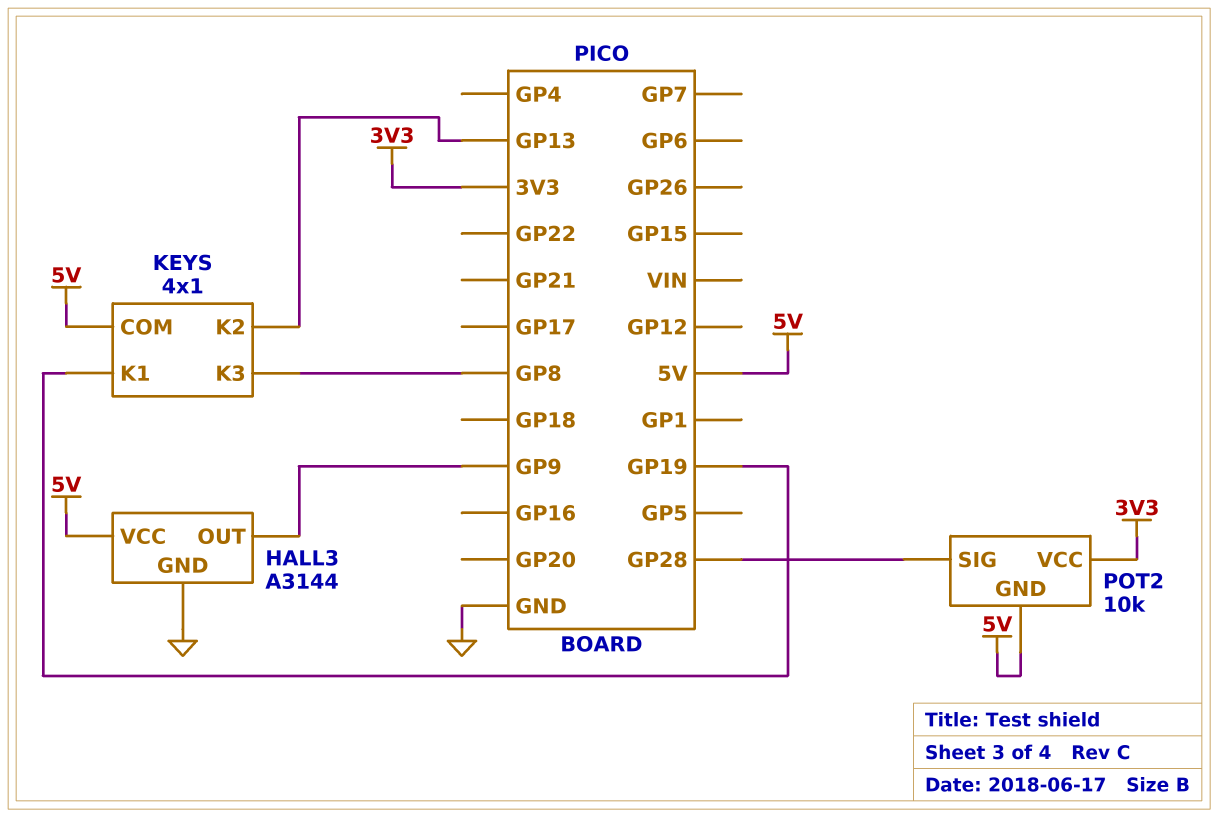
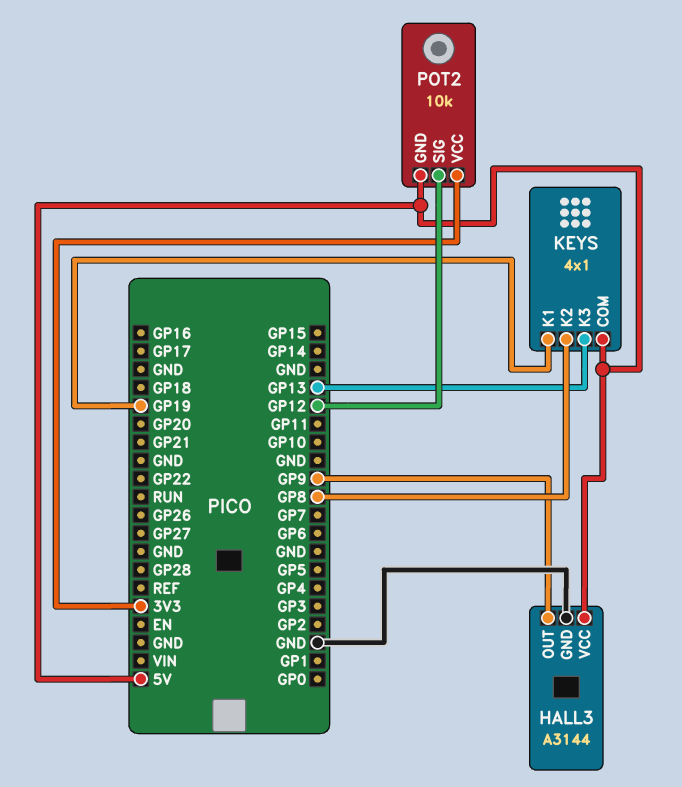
KEYS pin K2: GP13 -> GP8
KEYS pin K3: GP8 -> GP13
POT2 pin SIG: GP28 -> GP12

